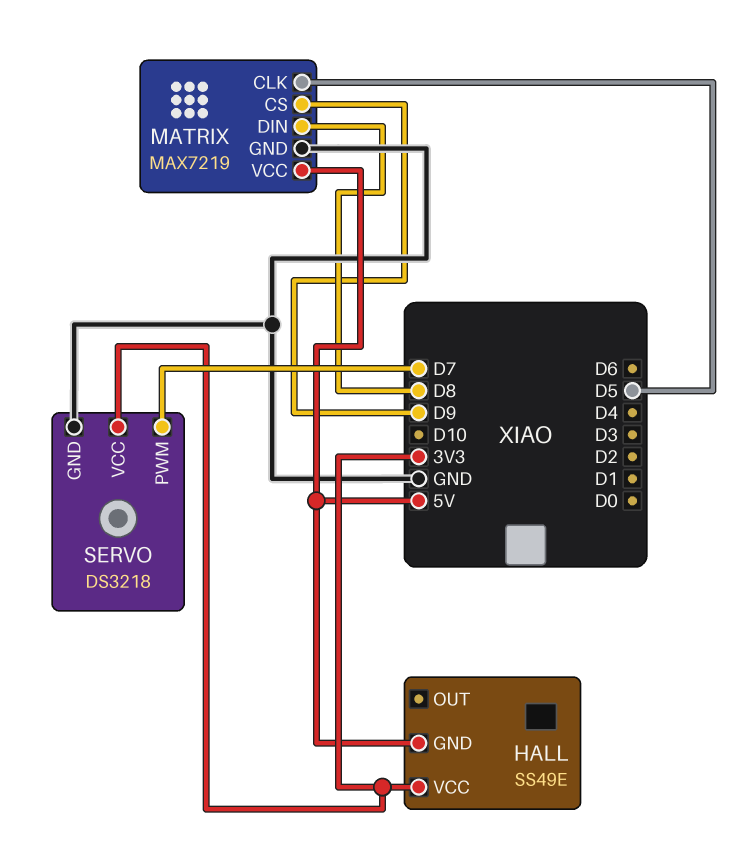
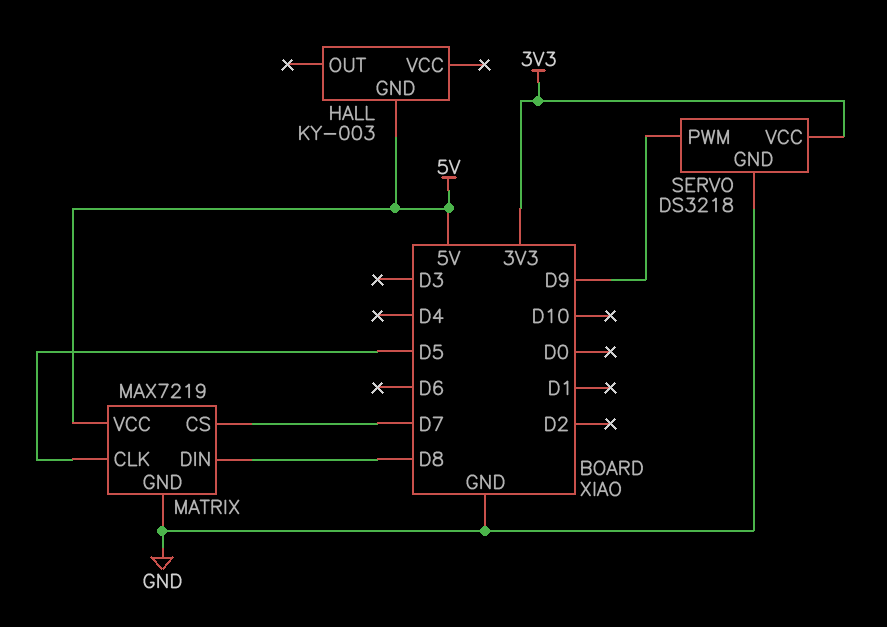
HALL: SS49E -> KY-003
HALL pin VCC: 3V3 -> none
MATRIX pin CS: D9 -> D7
SERVO pin PWM: D7 -> D9

